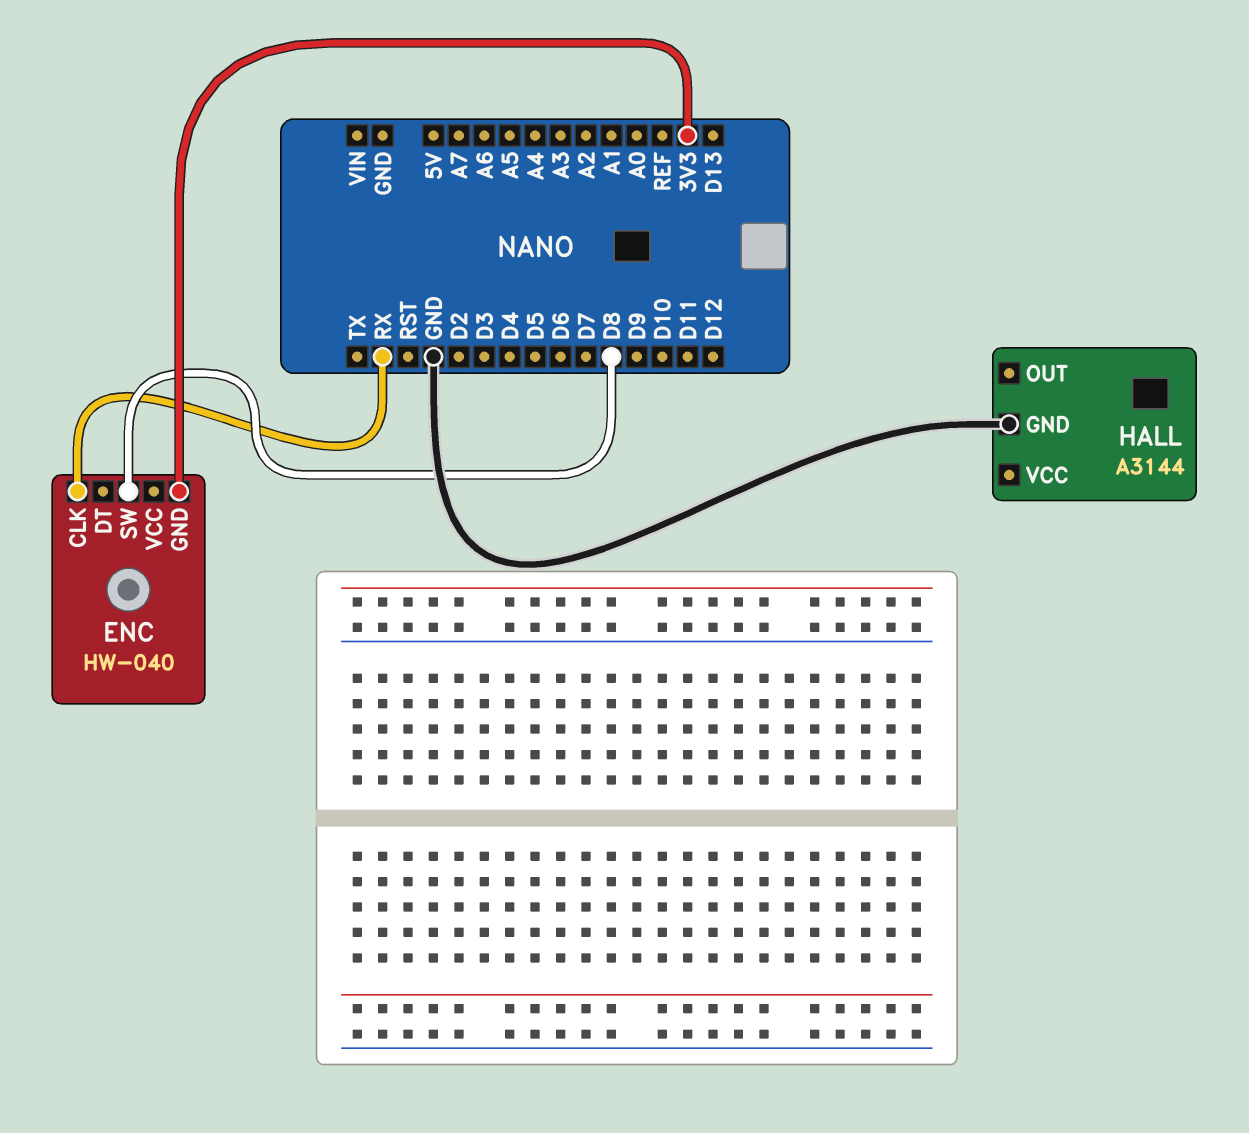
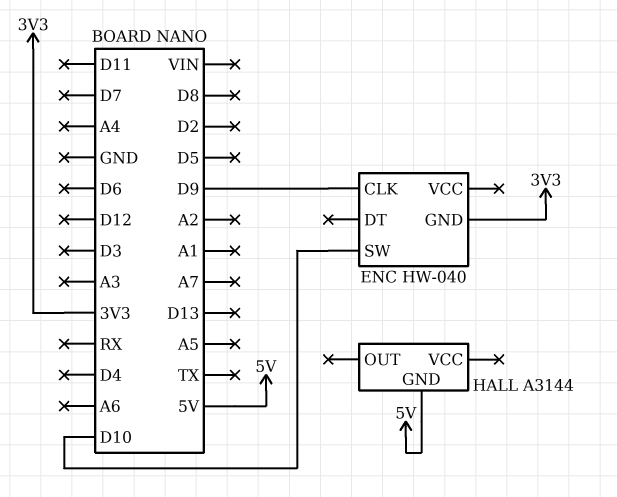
ENC pin CLK: RX -> D9
ENC pin SW: D8 -> D10
HALL pin GND: GND -> 5V

